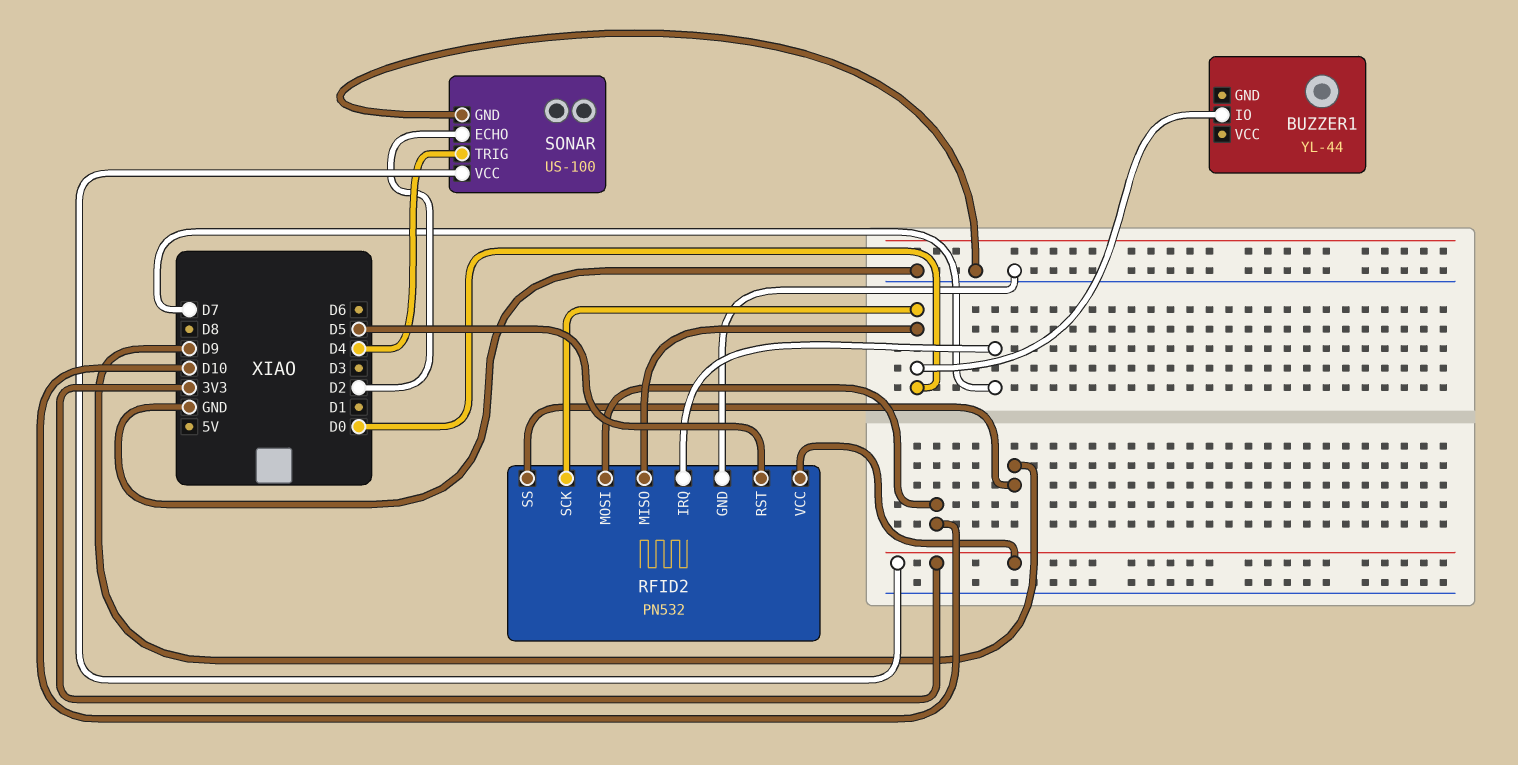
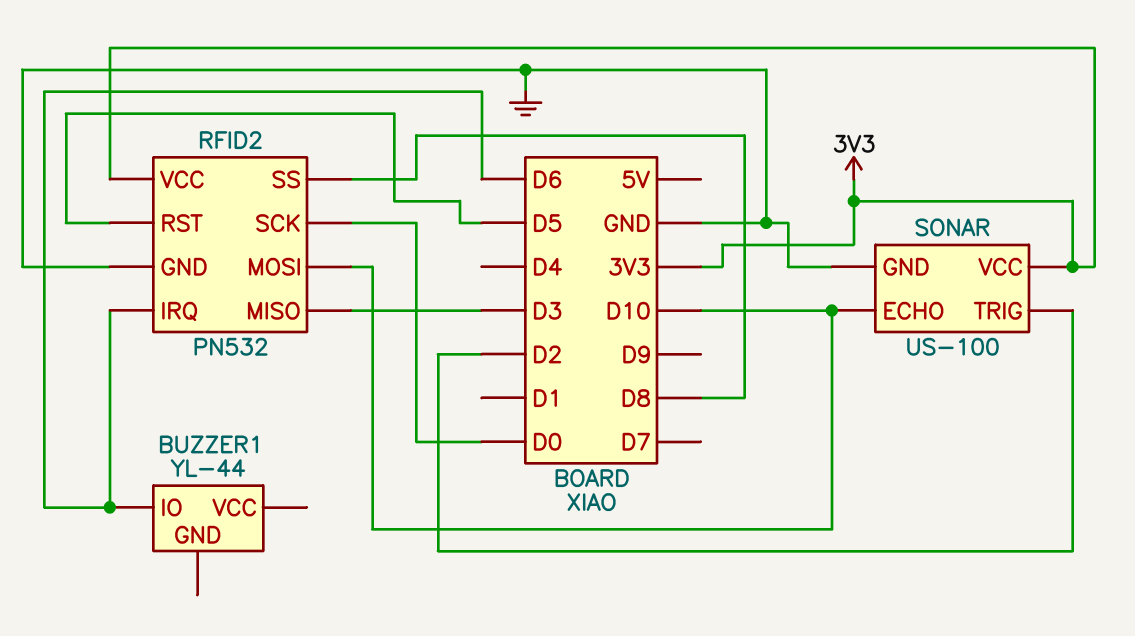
BUZZER1 pin IO: D0 -> D6
RFID2 pin IRQ: D7 -> D6
RFID2 pin MISO: D0 -> D3
RFID2 pin SS: D9 -> D8
SONAR pin ECHO: D2 -> D10
SONAR pin TRIG: D4 -> D2

